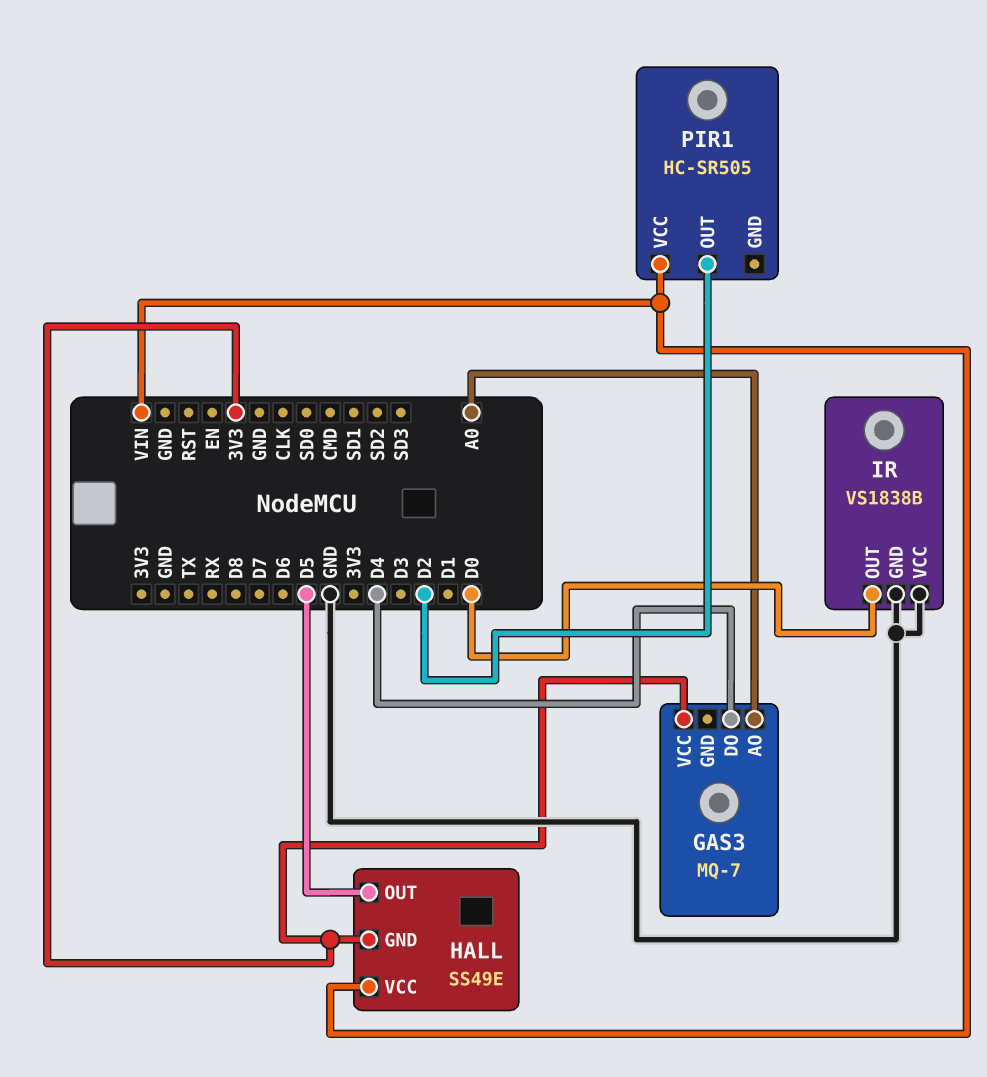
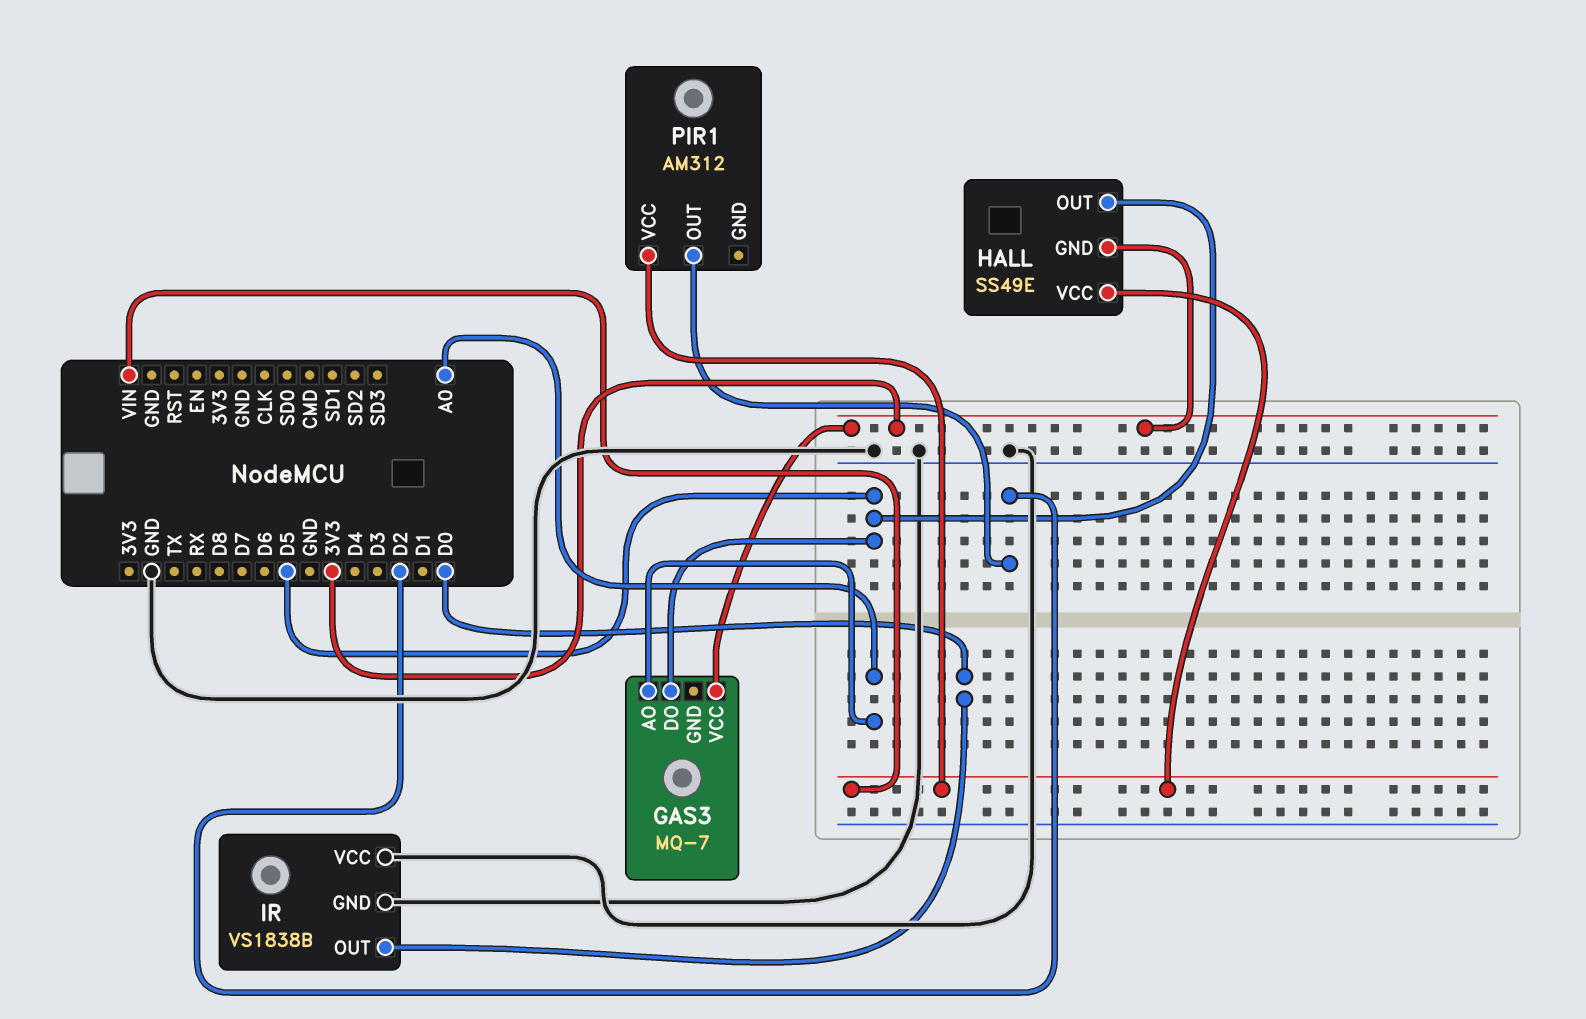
GAS3 pin DO: D4 -> D5
PIR1: HC-SR505 -> AM312

